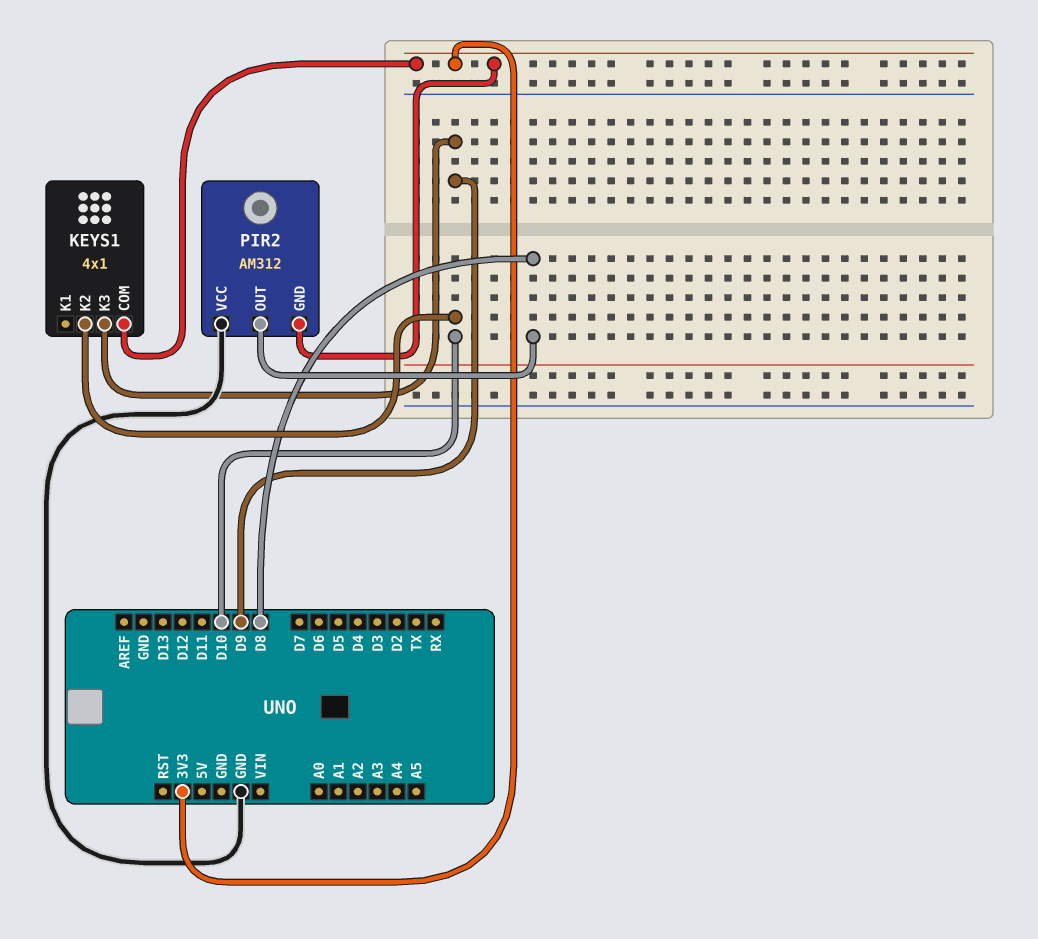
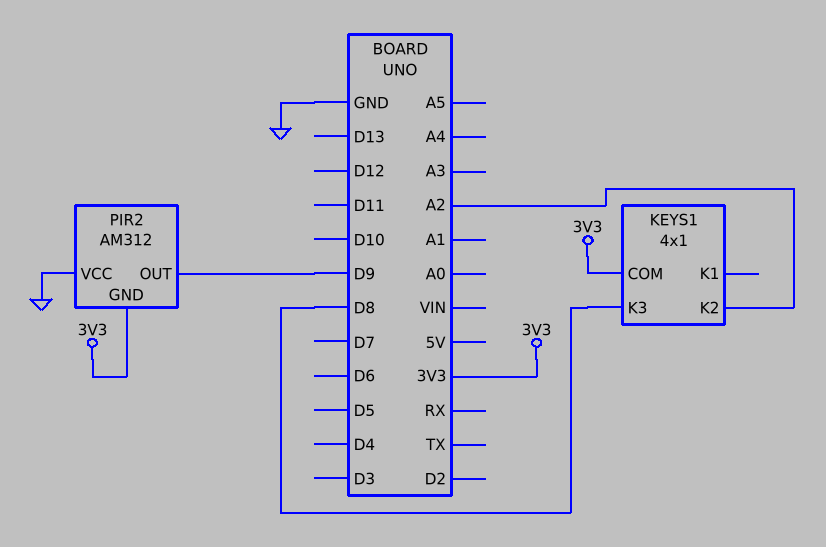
KEYS1 pin K2: D10 -> A2
KEYS1 pin K3: D9 -> D8
PIR2 pin OUT: D8 -> D9

